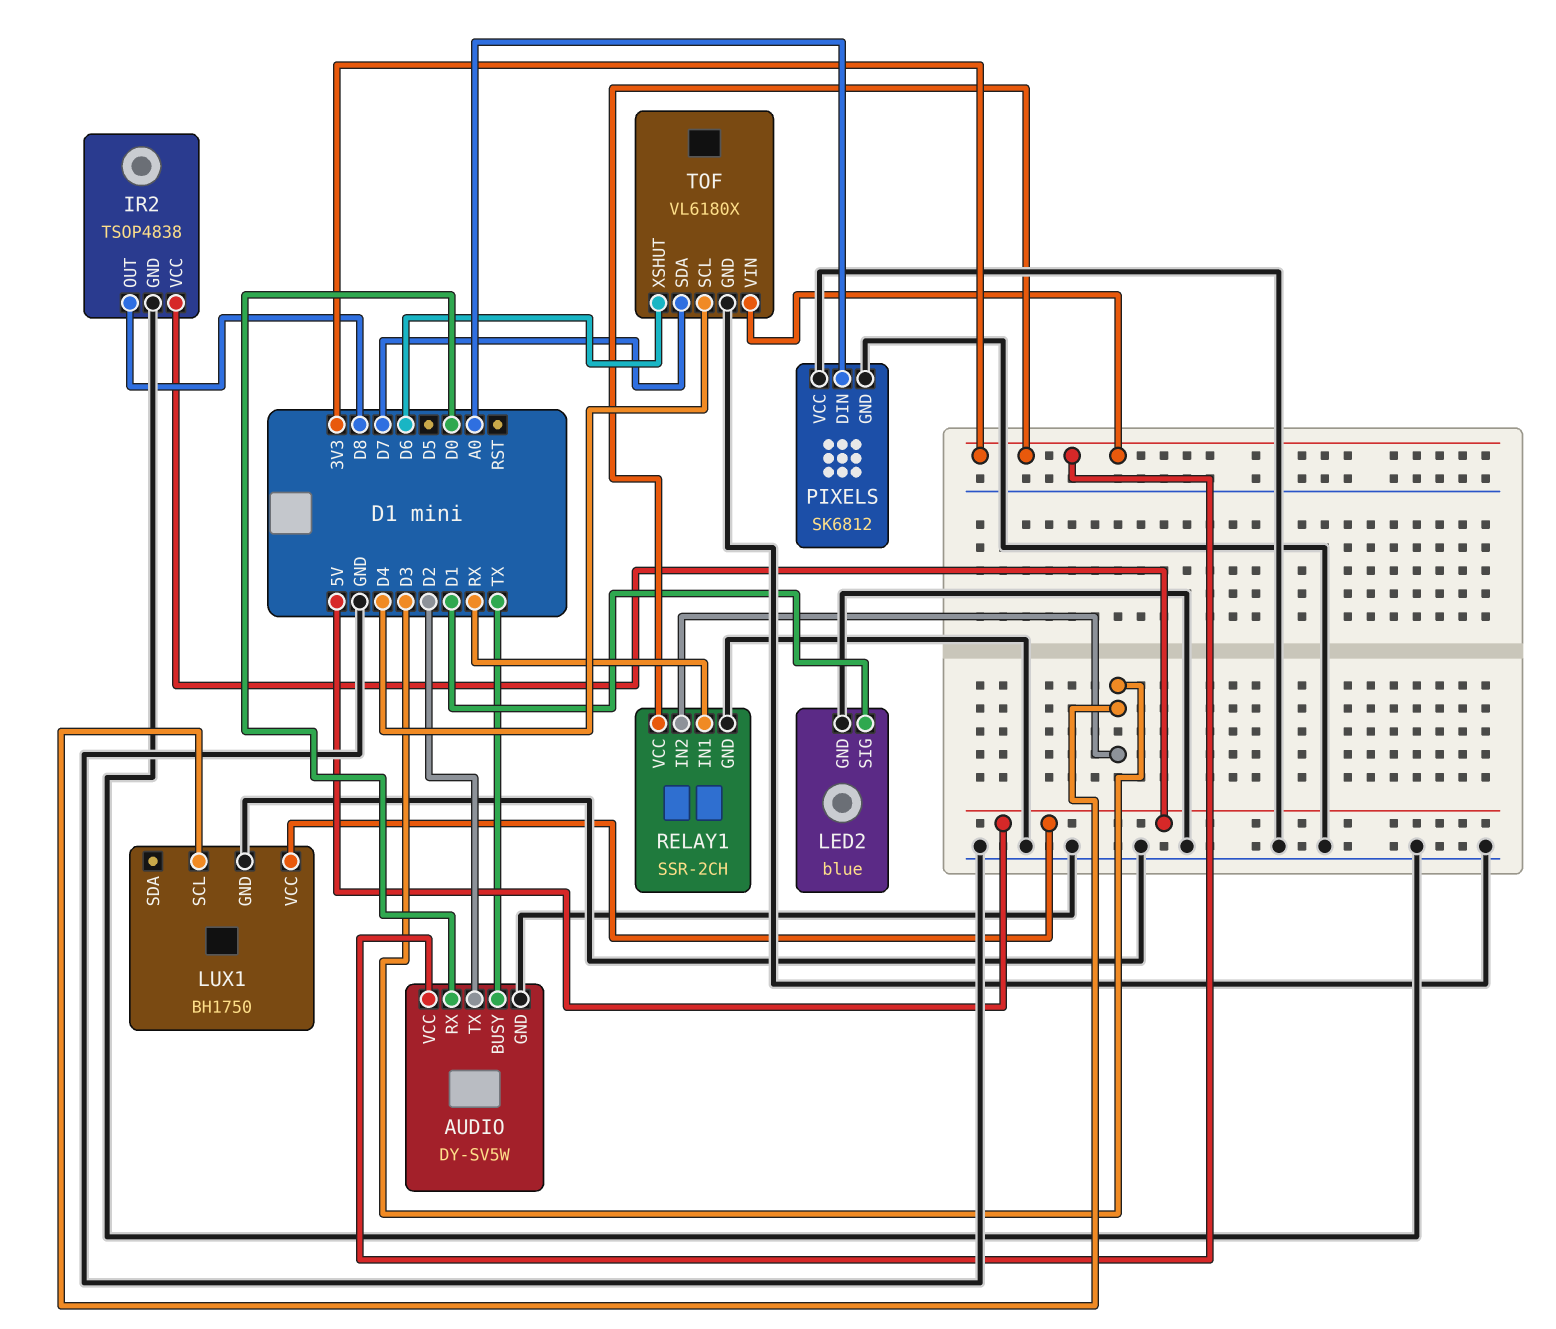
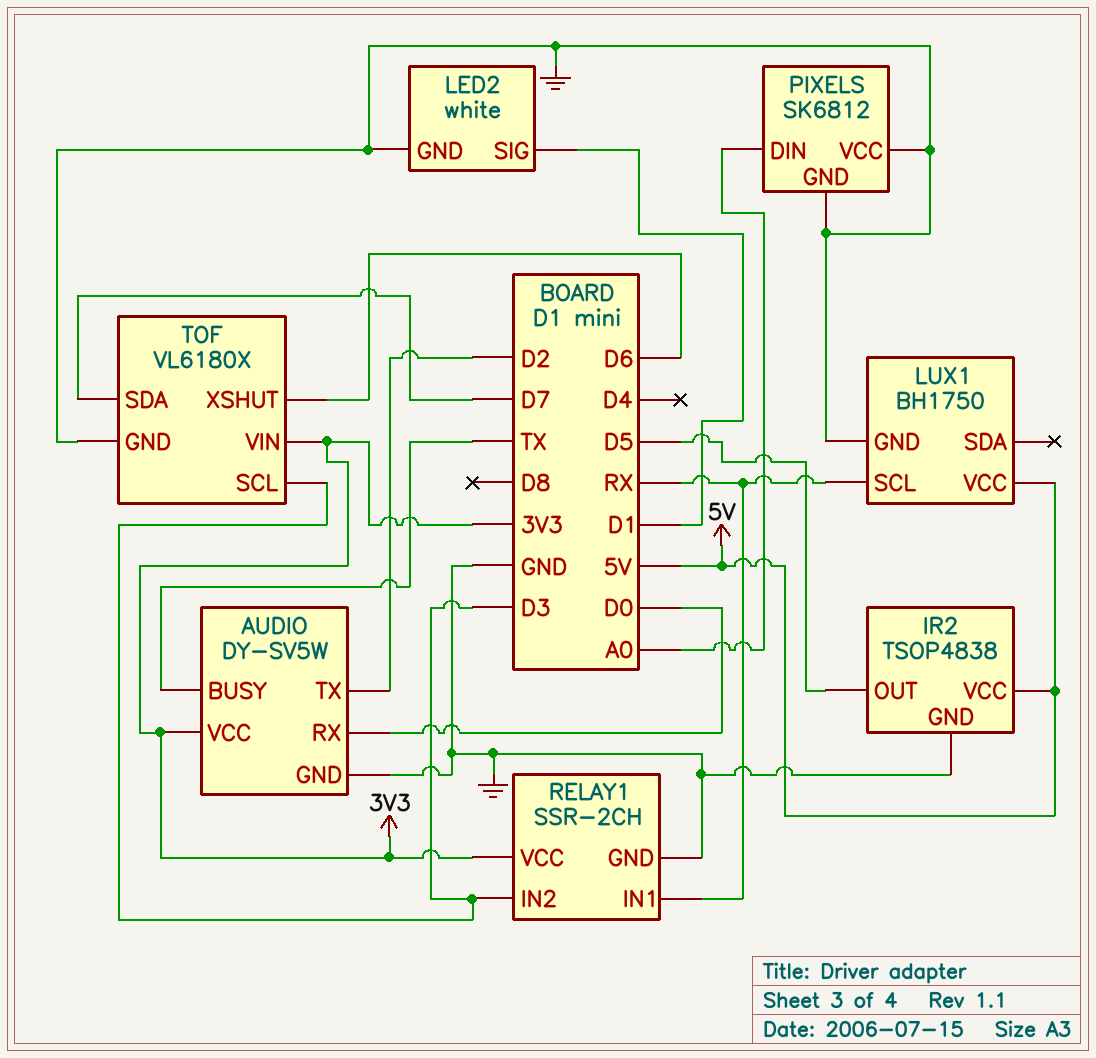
IR2 pin OUT: D8 -> D5
LED2: blue -> white
LUX1 pin SCL: D3 -> RX
TOF pin SCL: D4 -> D3

